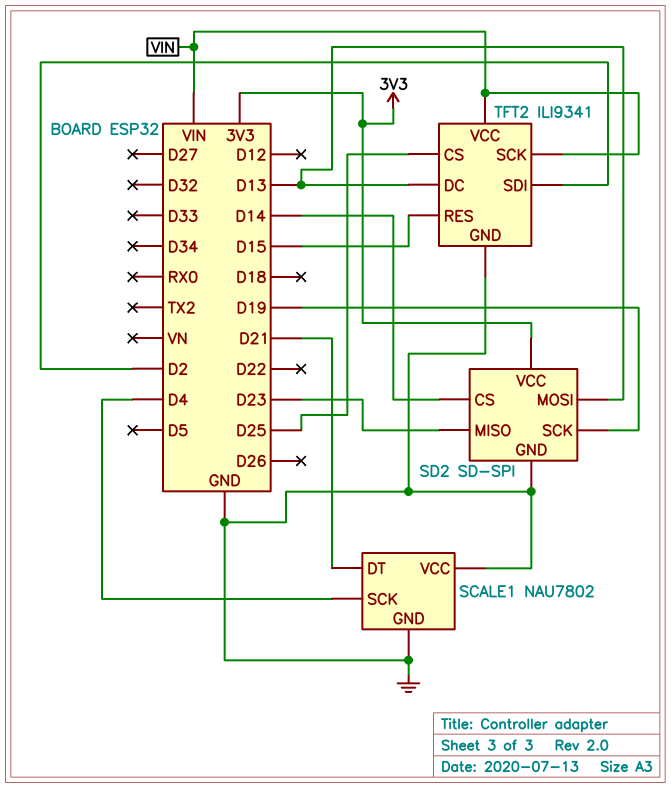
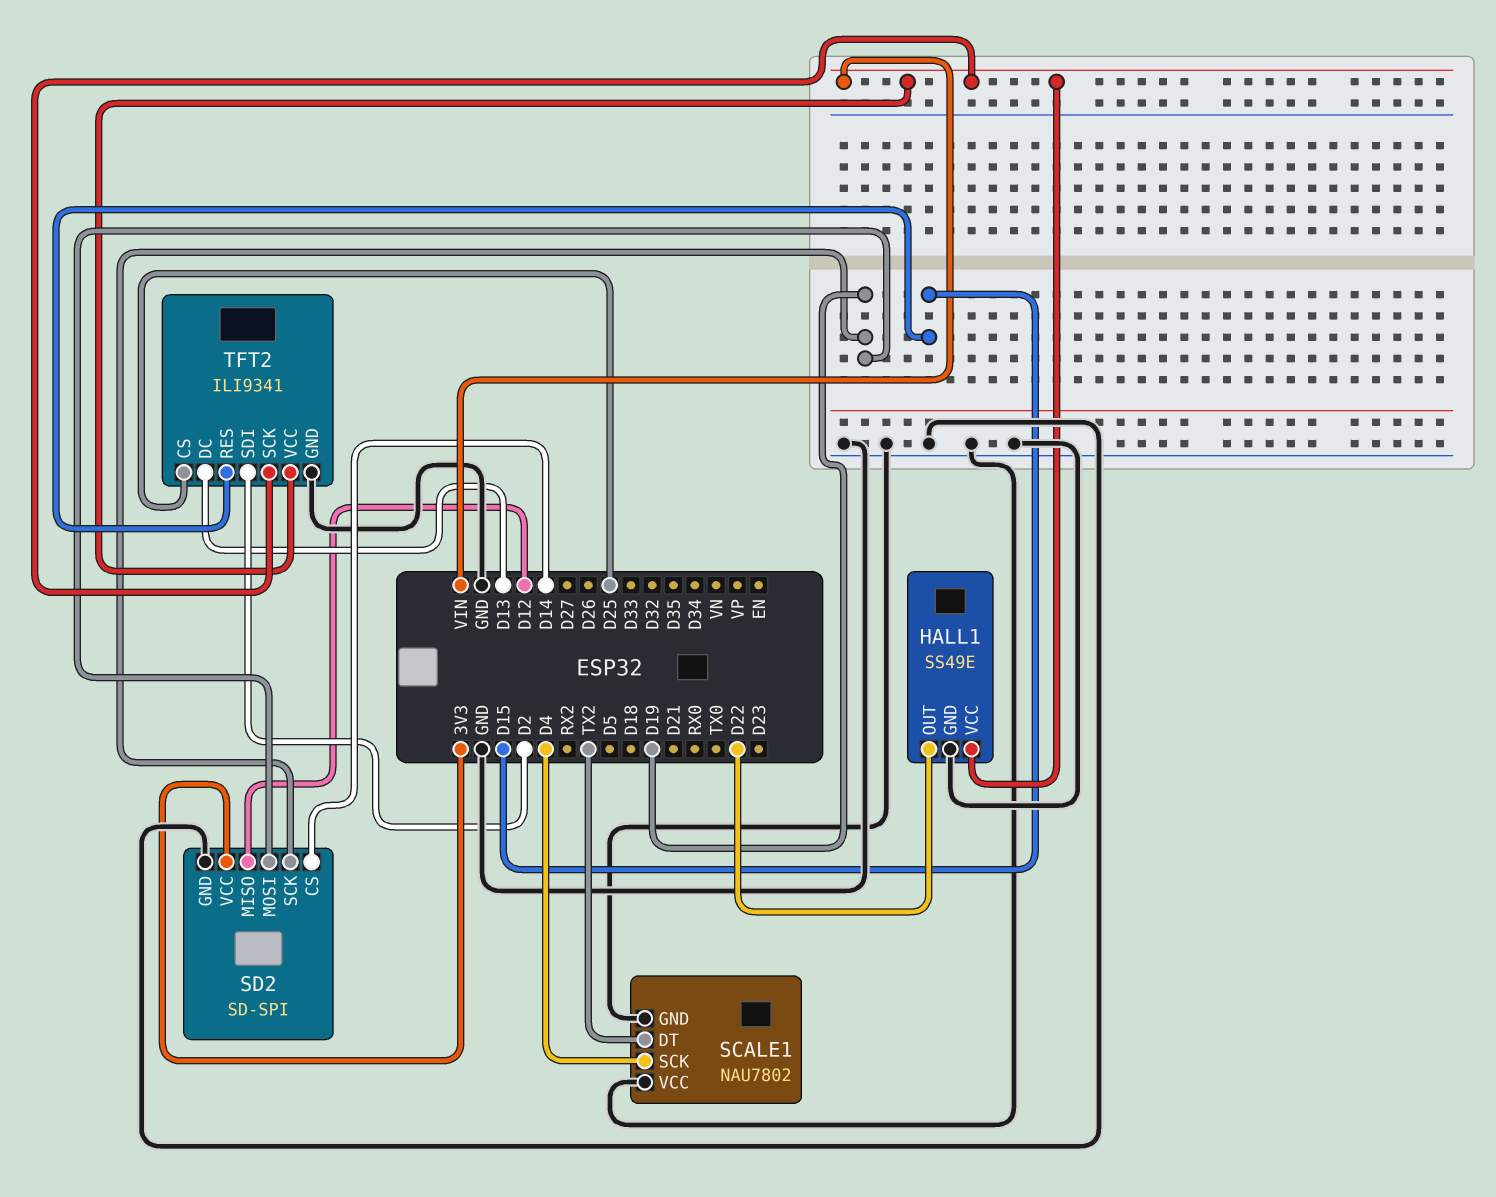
HALL1: none -> SS49E
HALL1 pin GND: none -> GND
HALL1 pin OUT: none -> D22
HALL1 pin VCC: none -> VIN
SCALE1 pin DT: D21 -> TX2
SD2 pin MISO: D23 -> D12
SD2 pin MOSI: D13 -> D19

